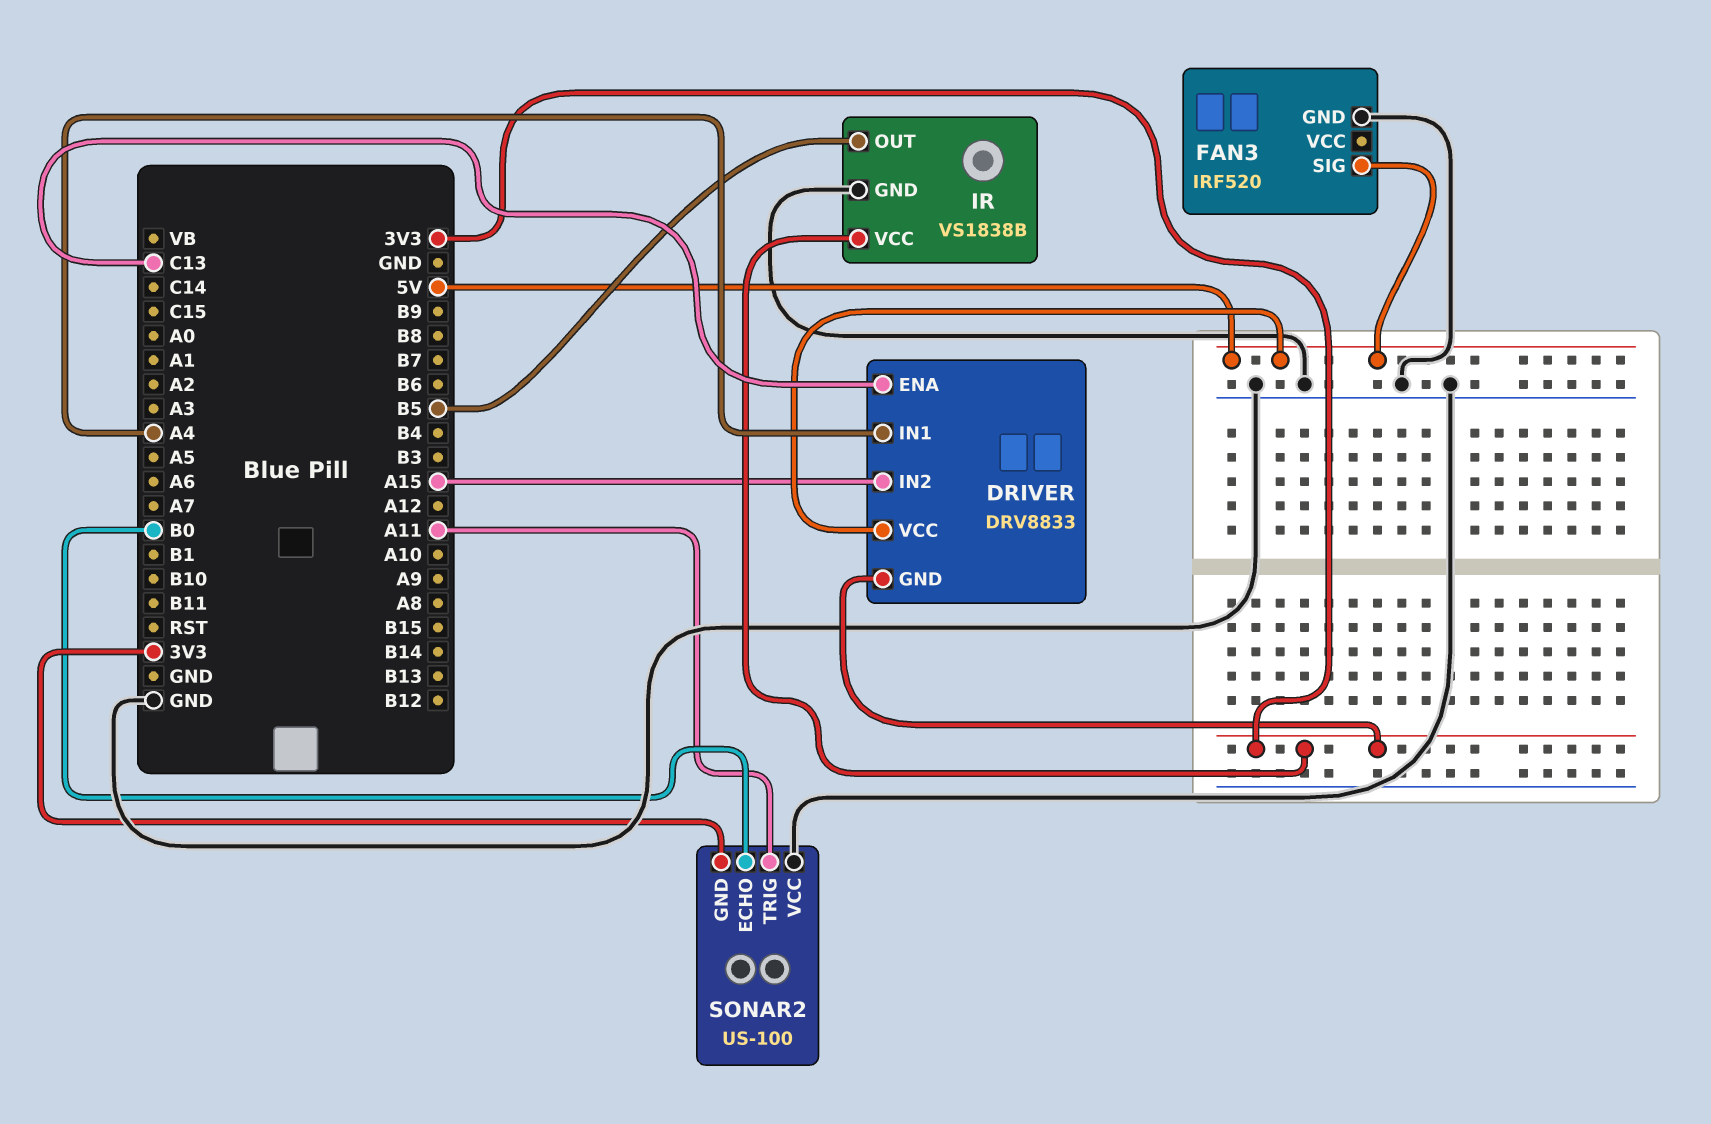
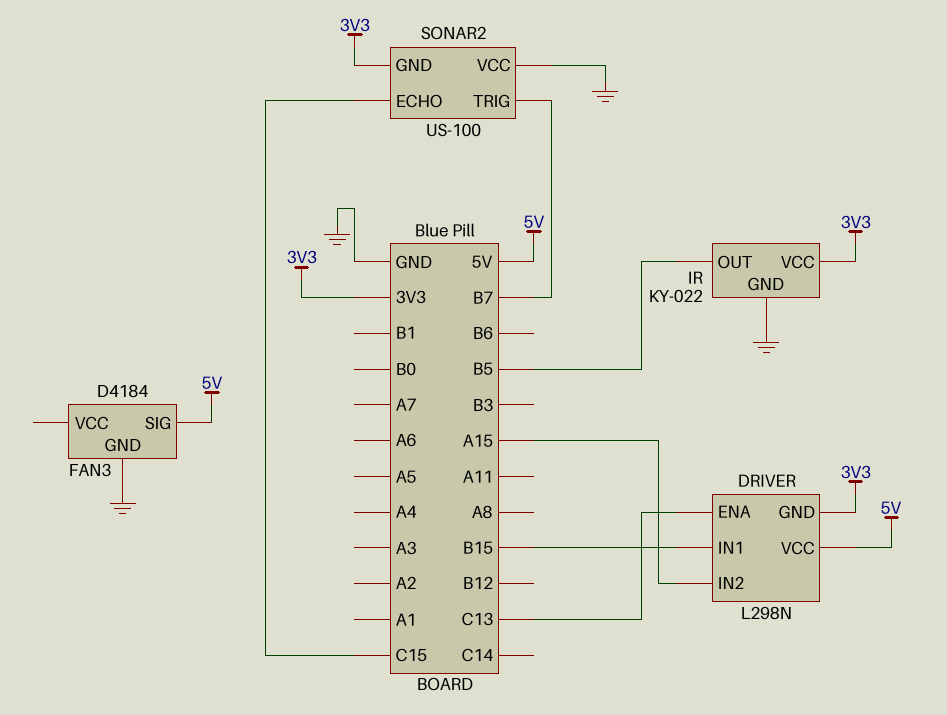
DRIVER: DRV8833 -> L298N
DRIVER pin IN1: A4 -> B15
FAN3: IRF520 -> D4184
IR: VS1838B -> KY-022
SONAR2 pin ECHO: B0 -> C15
SONAR2 pin TRIG: A11 -> B7

